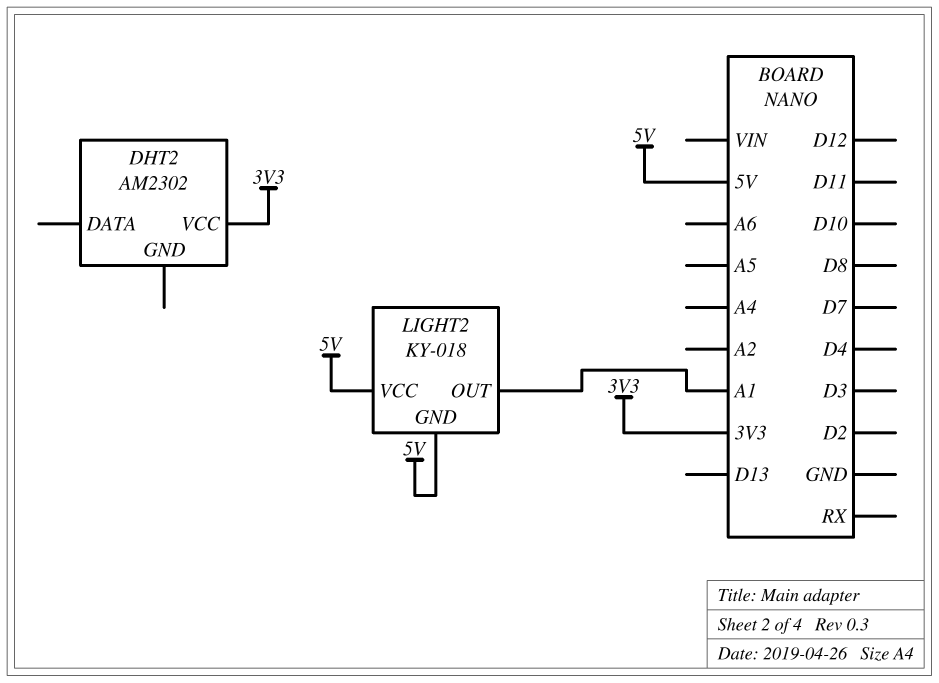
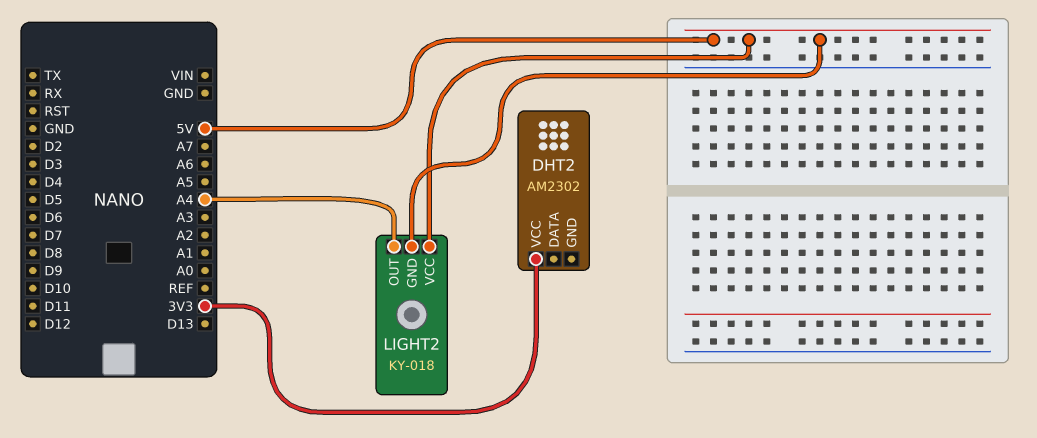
LIGHT2 pin OUT: A1 -> A4

